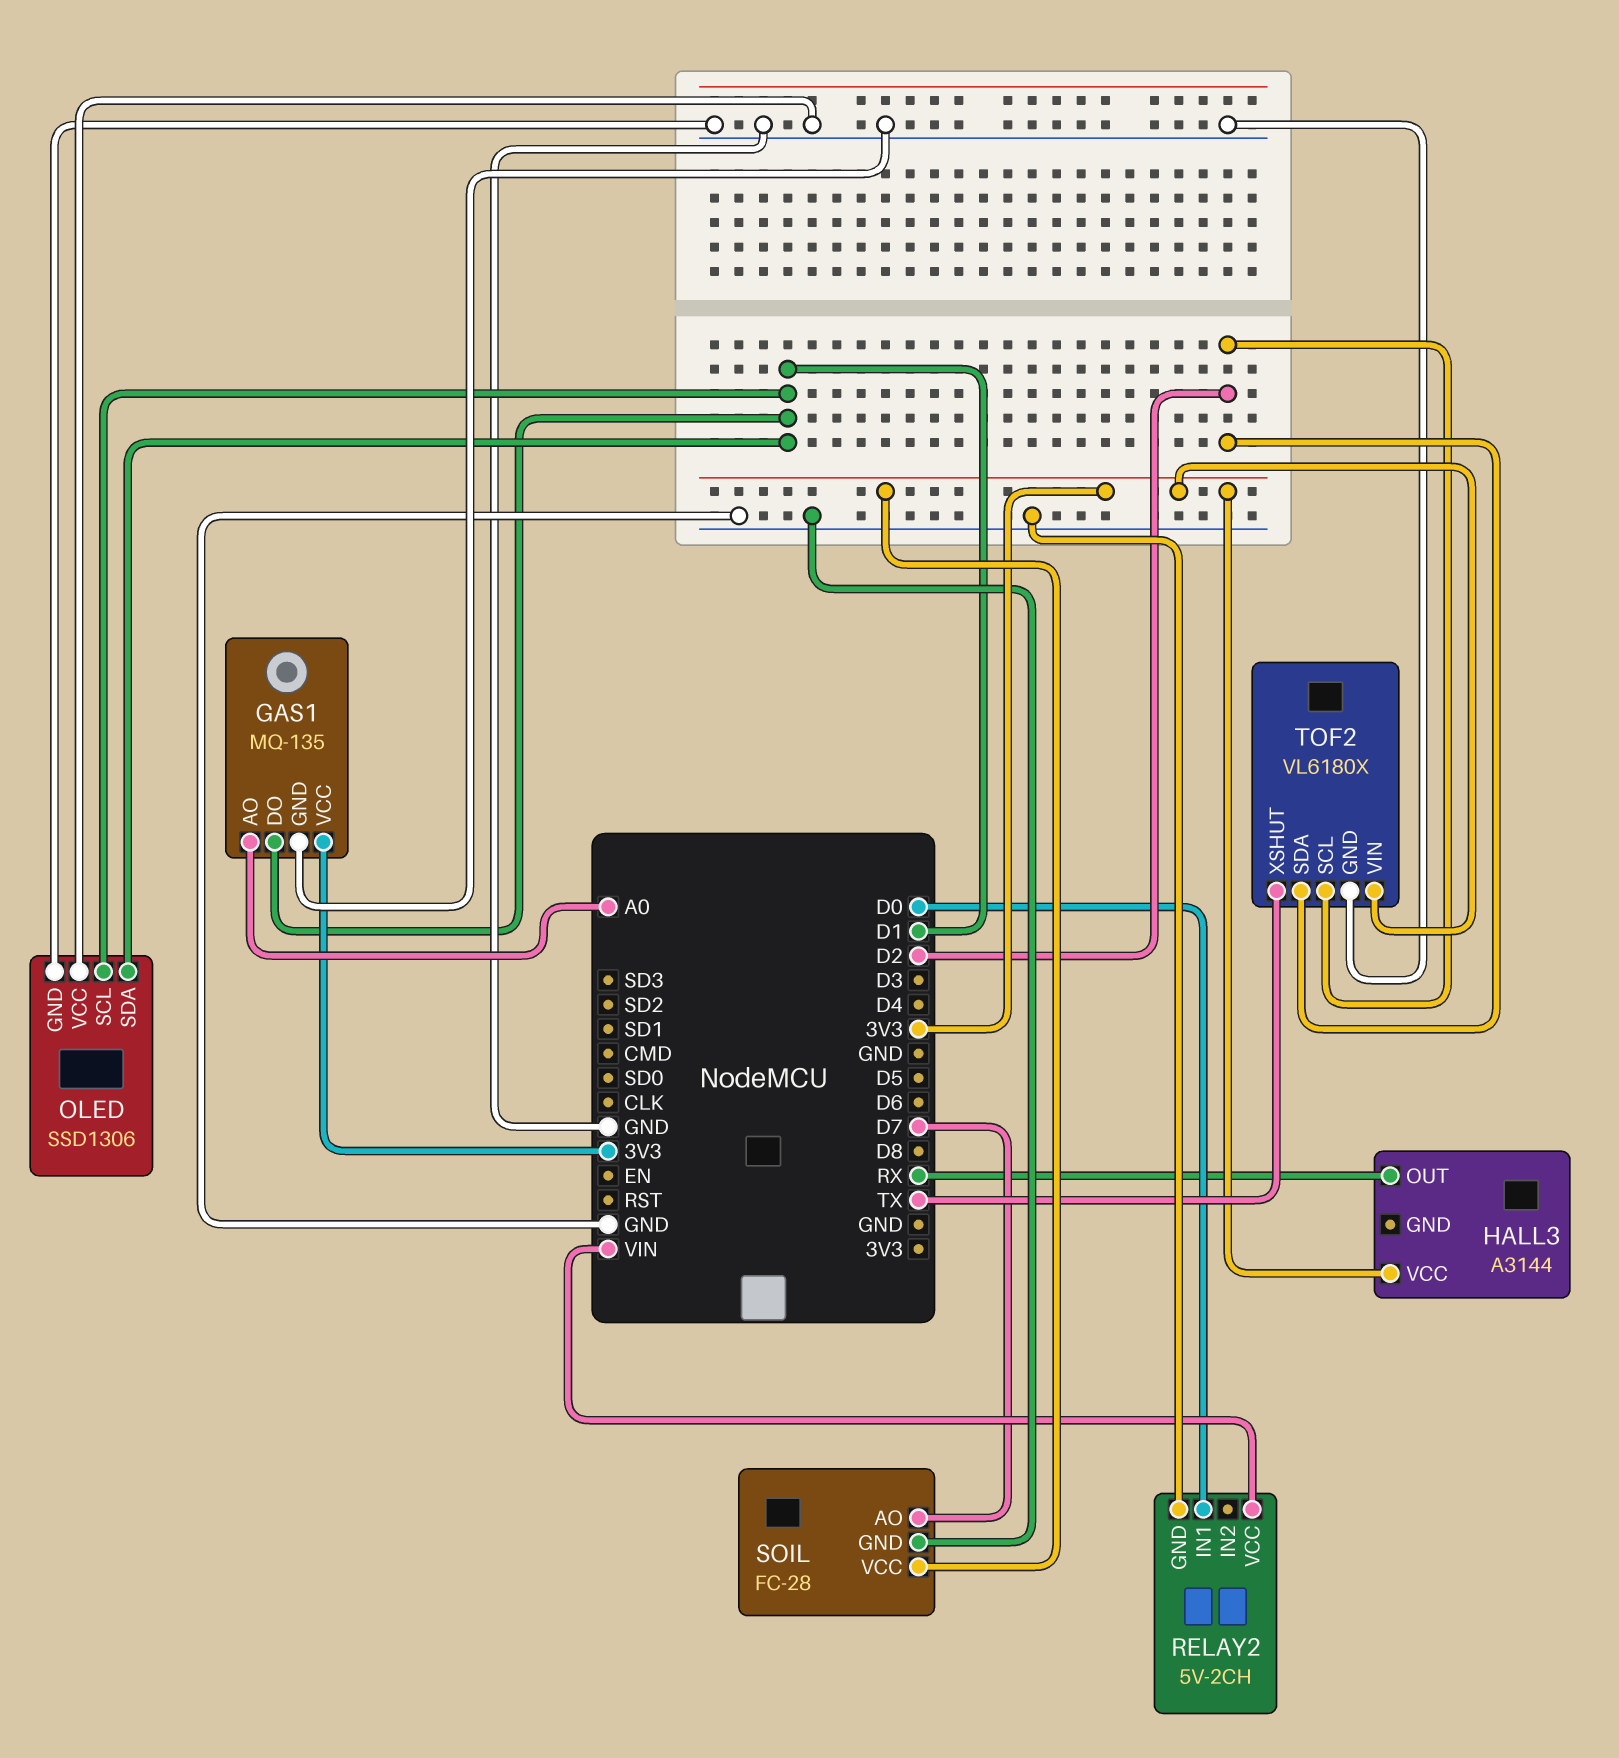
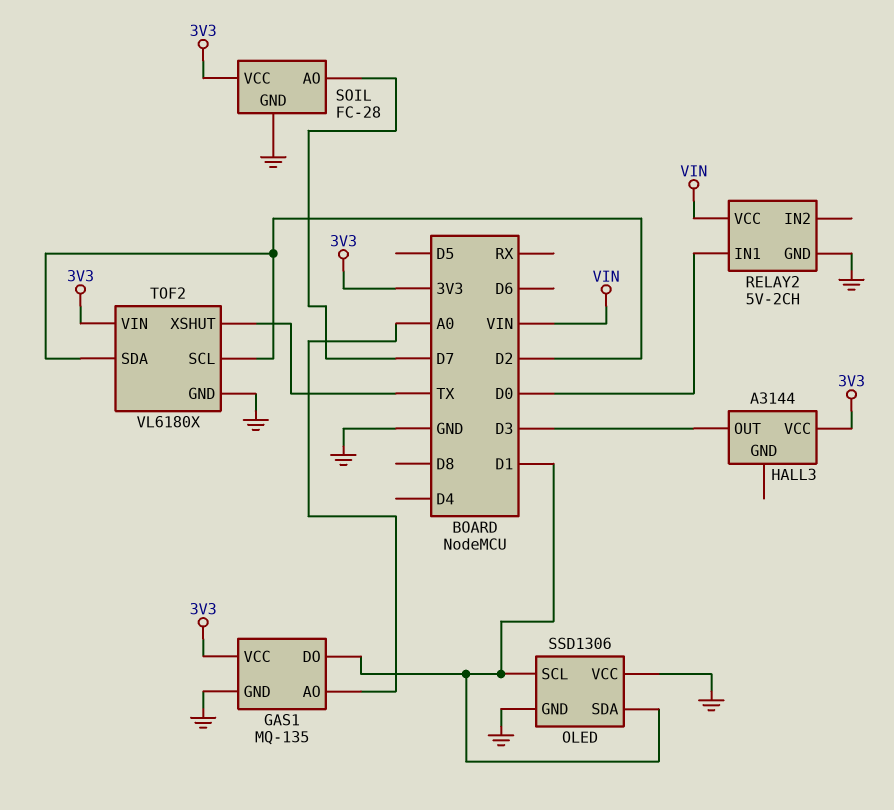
HALL3 pin OUT: RX -> D3

